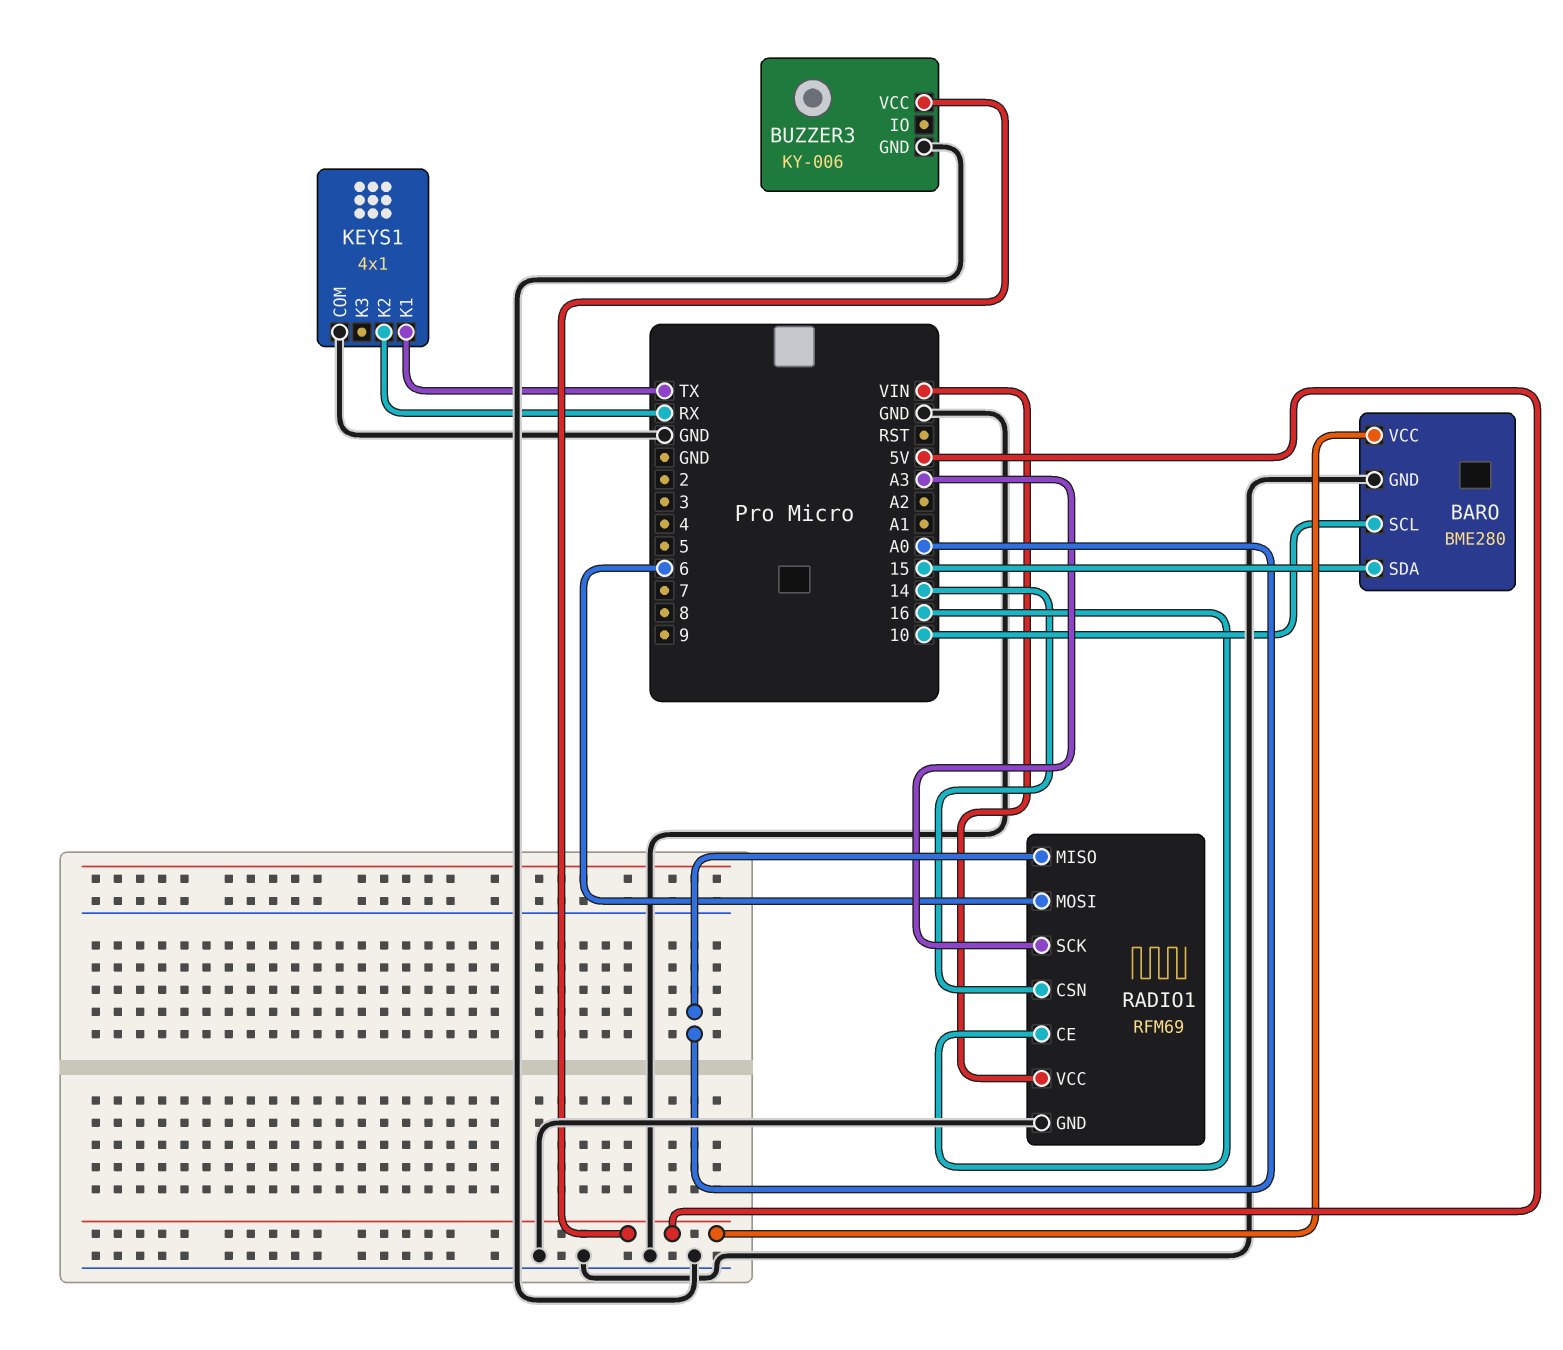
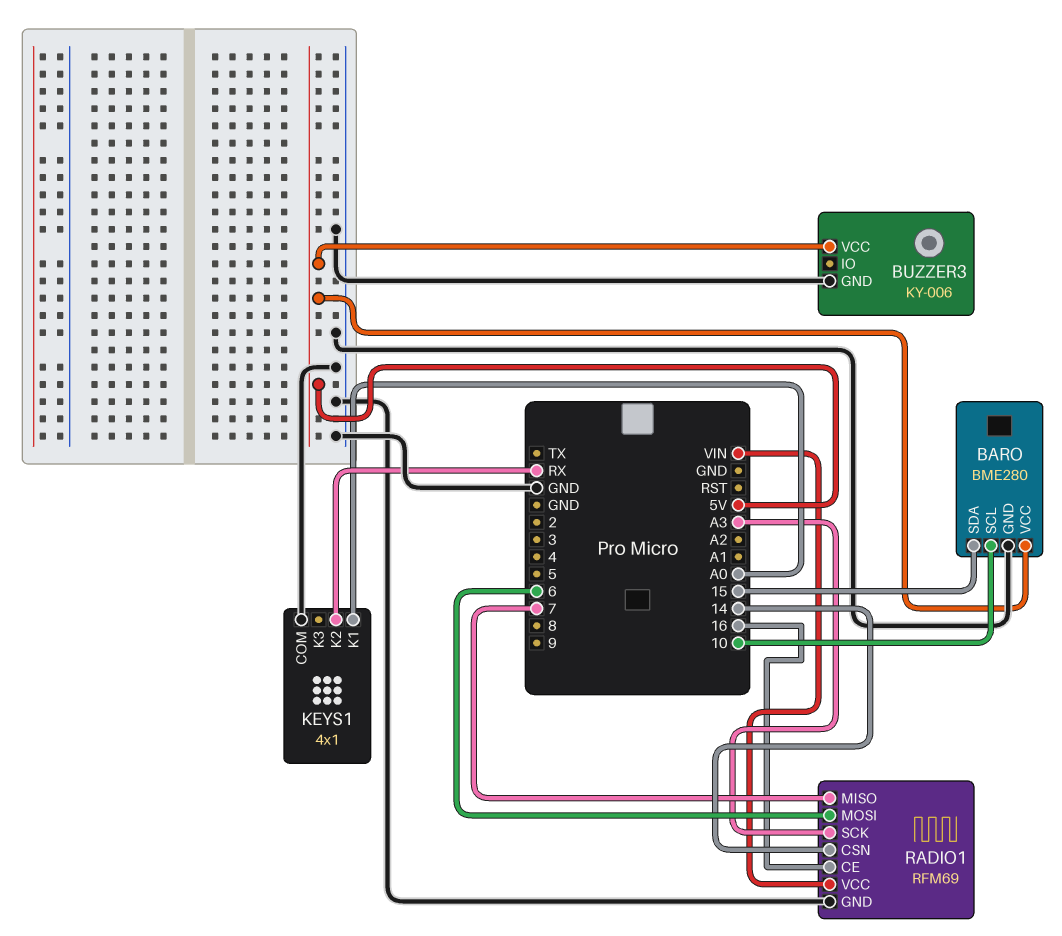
KEYS1 pin K1: TX -> A0
RADIO1 pin MISO: A0 -> 7

